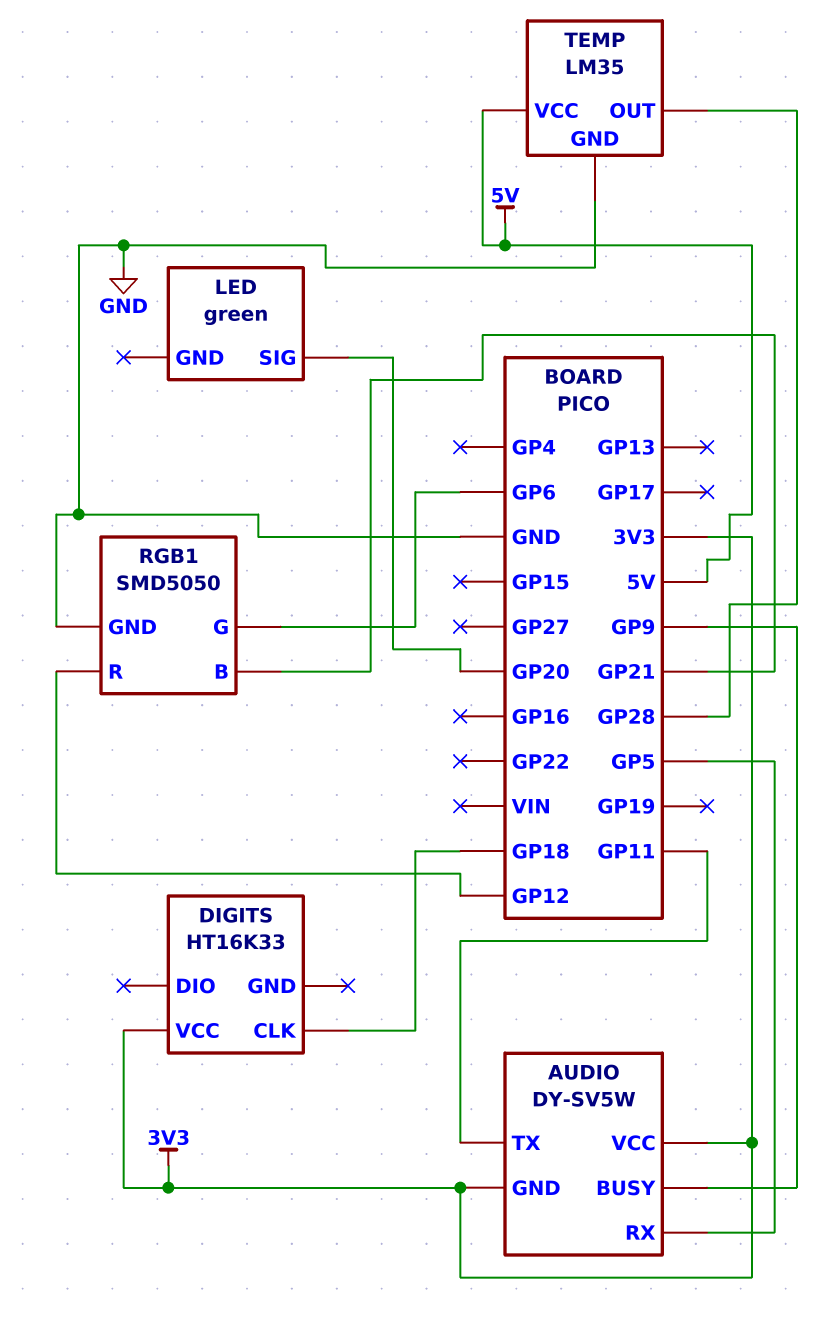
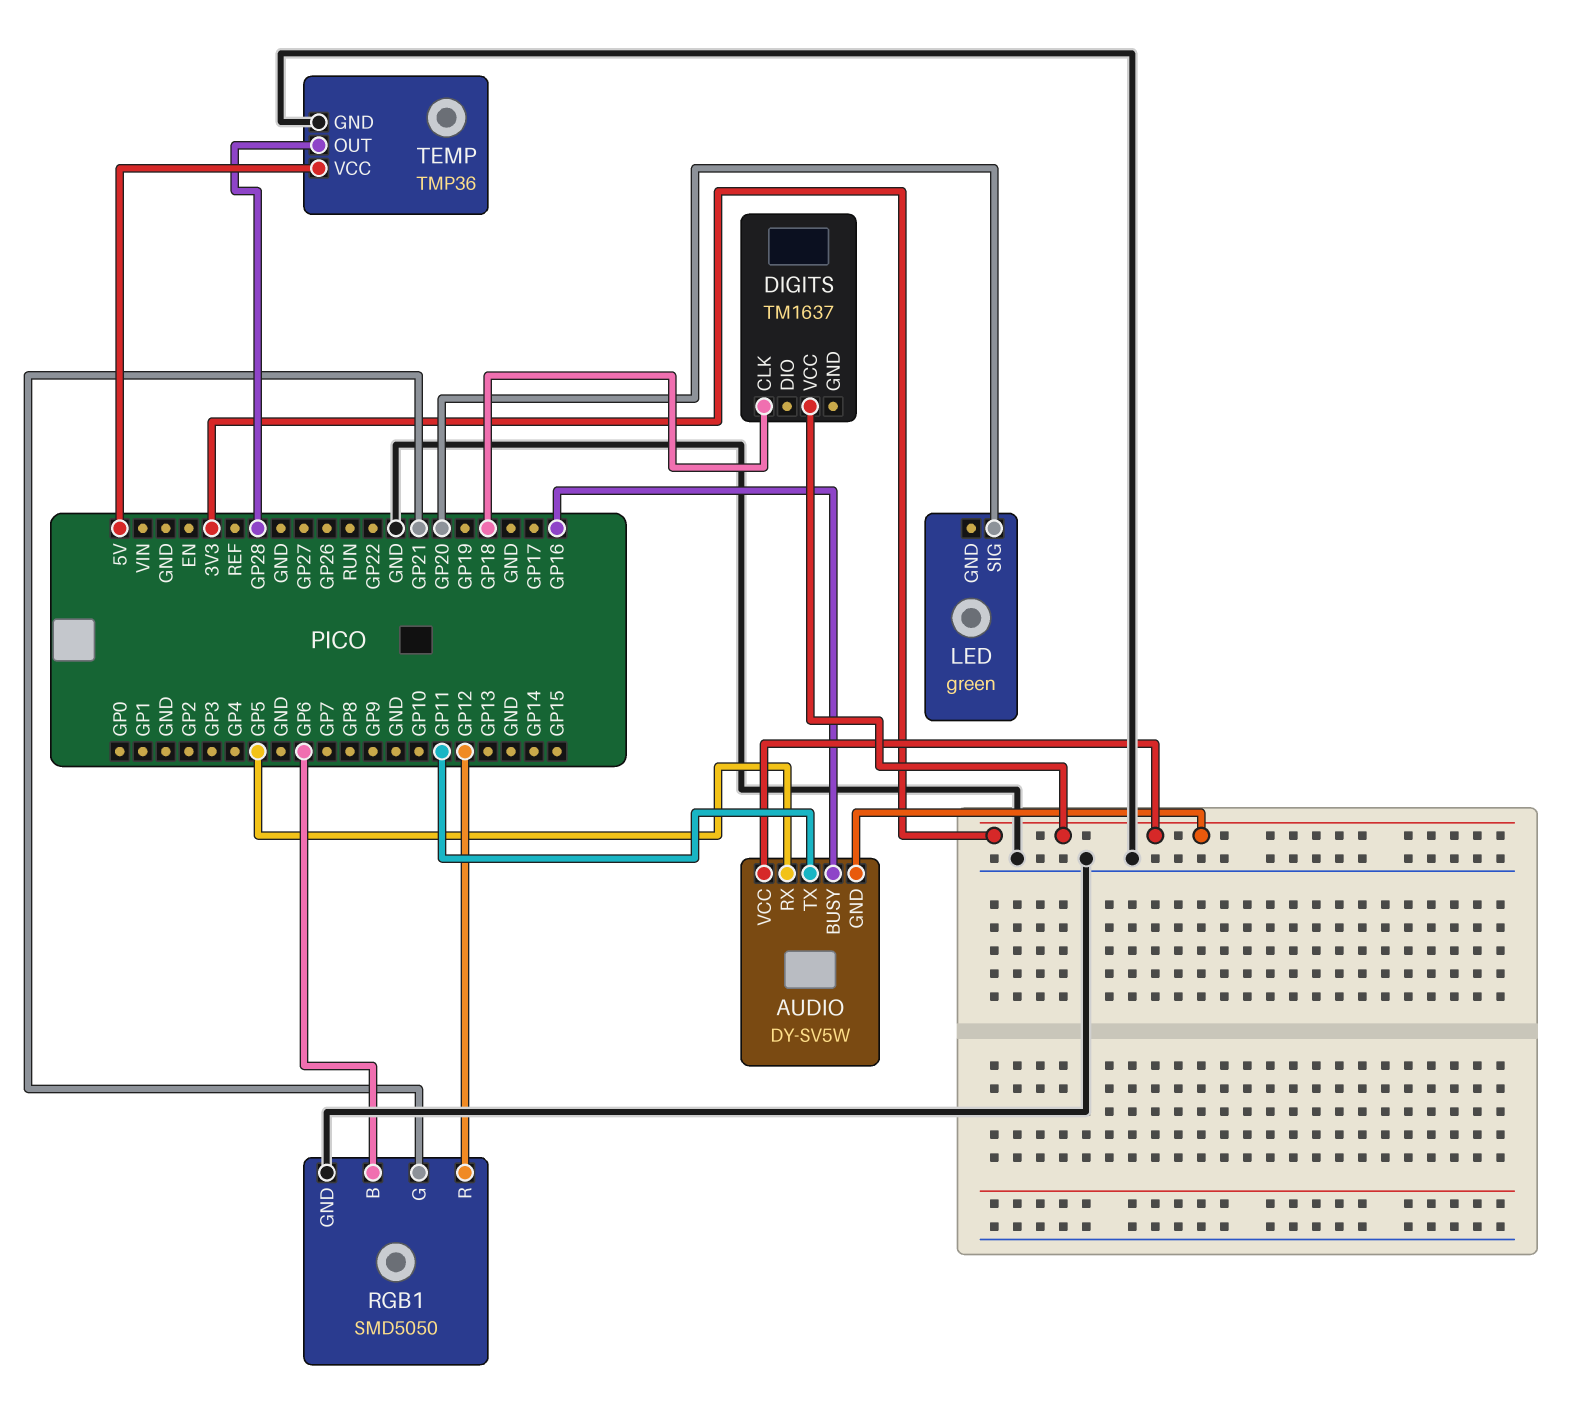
AUDIO pin BUSY: GP9 -> GP16
DIGITS: HT16K33 -> TM1637
RGB1 pin B: GP21 -> GP6
RGB1 pin G: GP6 -> GP21
TEMP: LM35 -> TMP36

